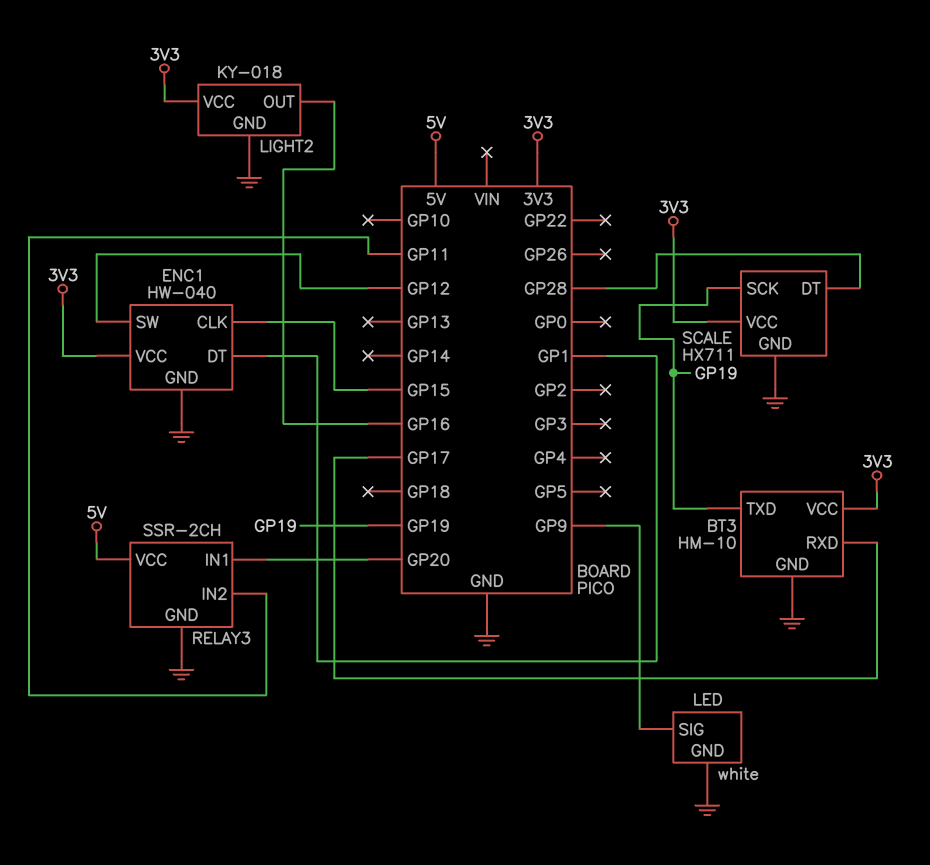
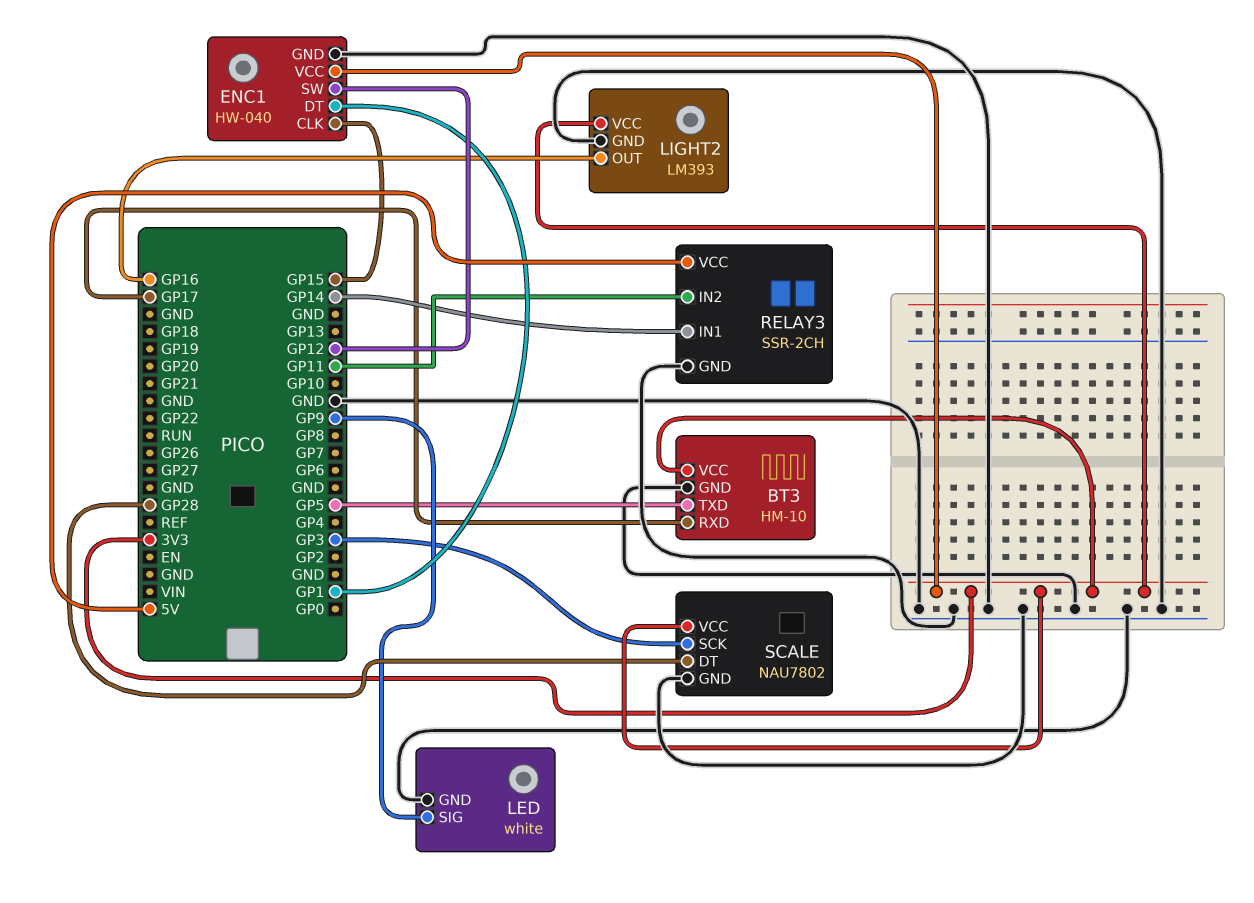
BT3 pin TXD: GP19 -> GP5
LIGHT2: KY-018 -> LM393
RELAY3 pin IN1: GP20 -> GP14
SCALE: HX711 -> NAU7802
SCALE pin SCK: GP19 -> GP3

